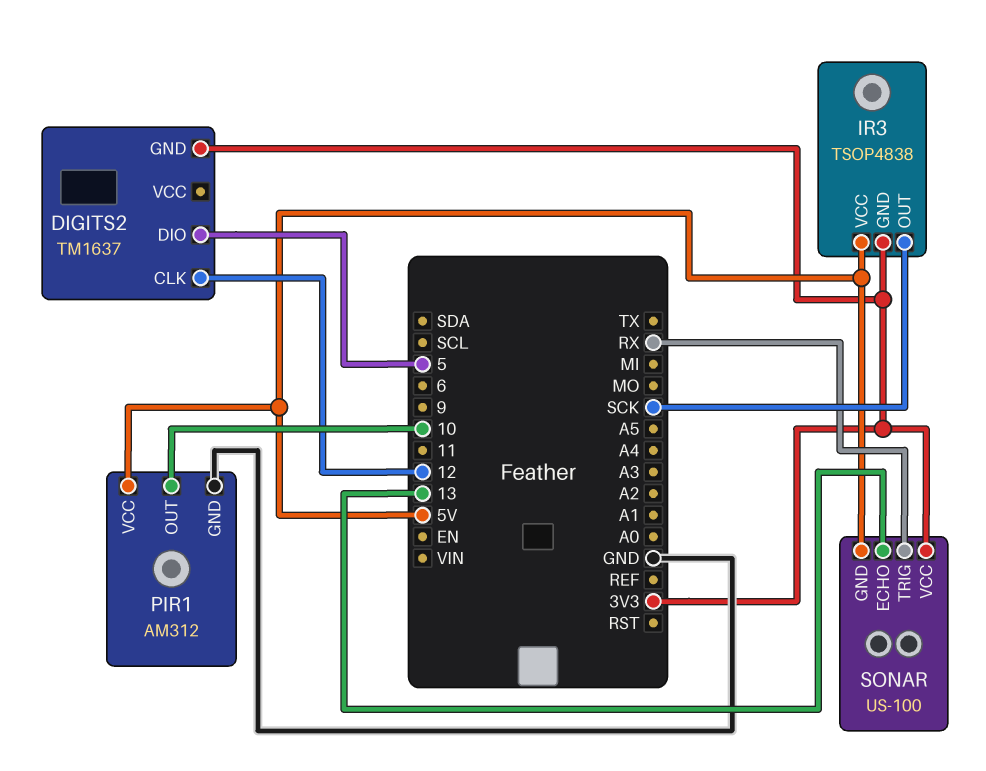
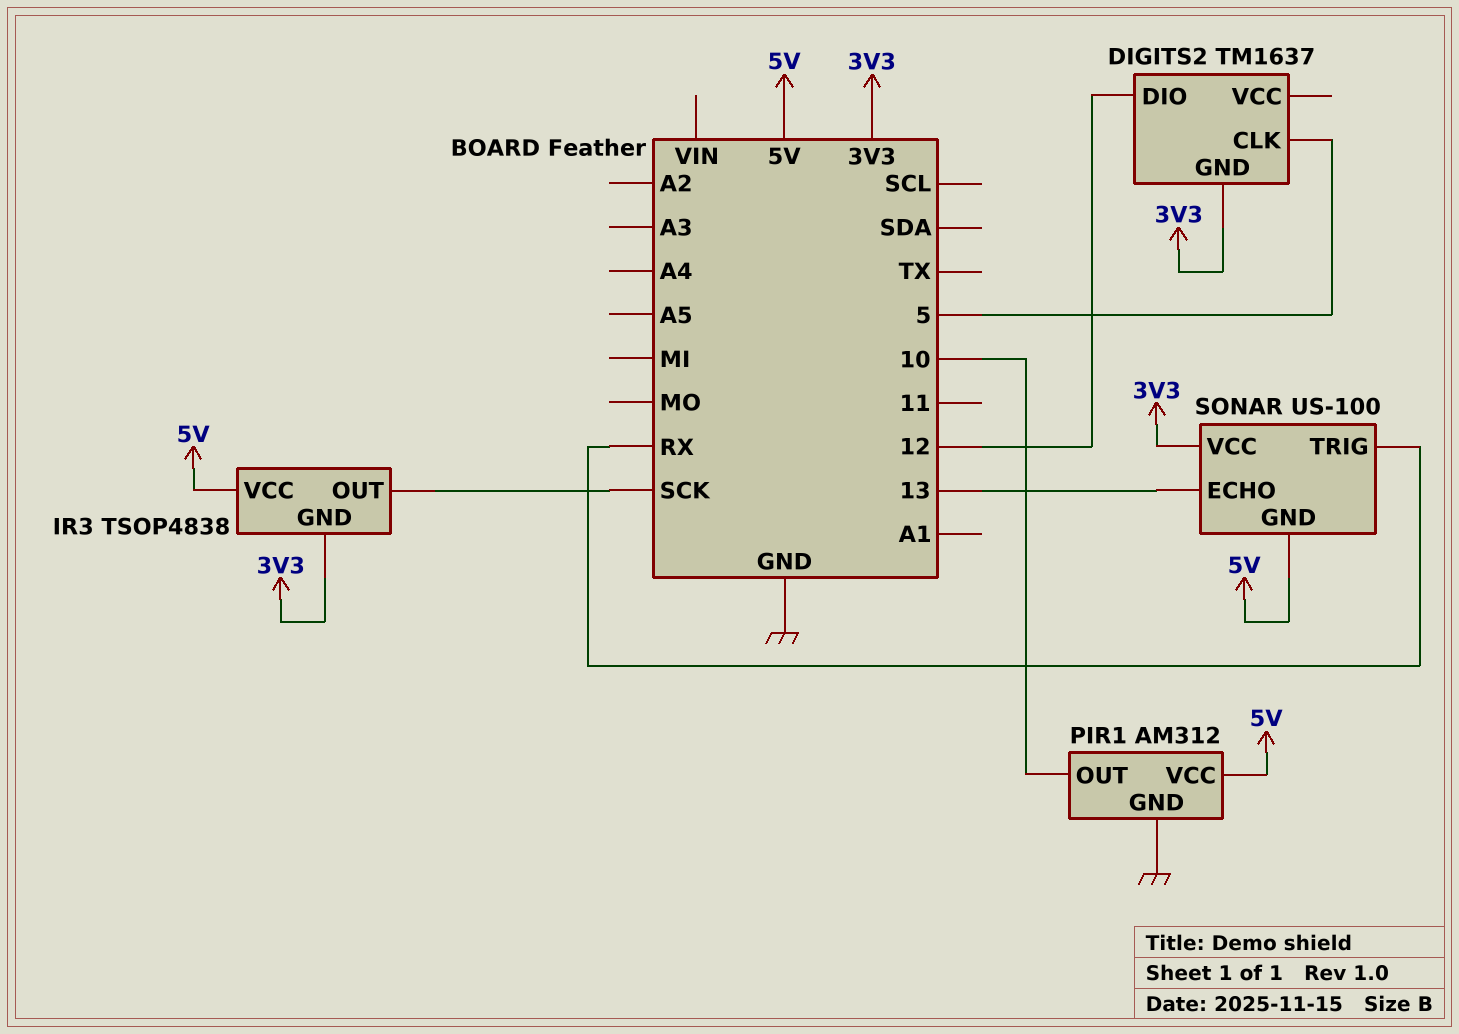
DIGITS2 pin CLK: 12 -> 5
DIGITS2 pin DIO: 5 -> 12

